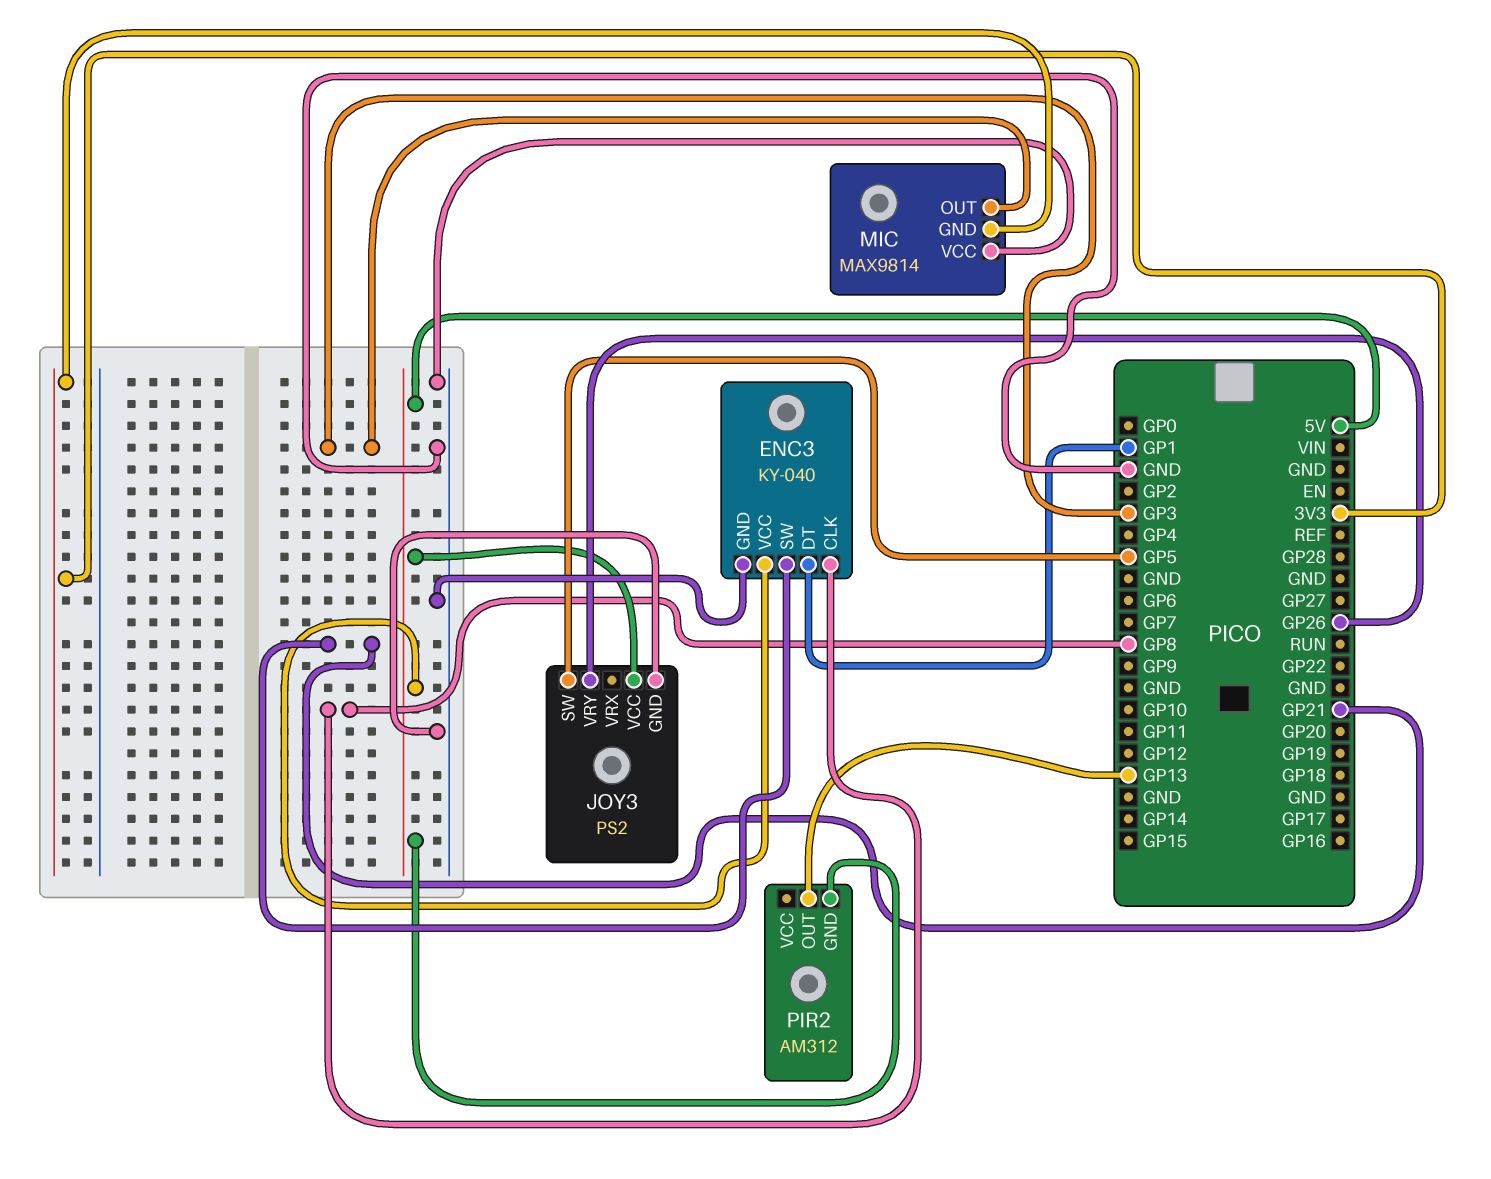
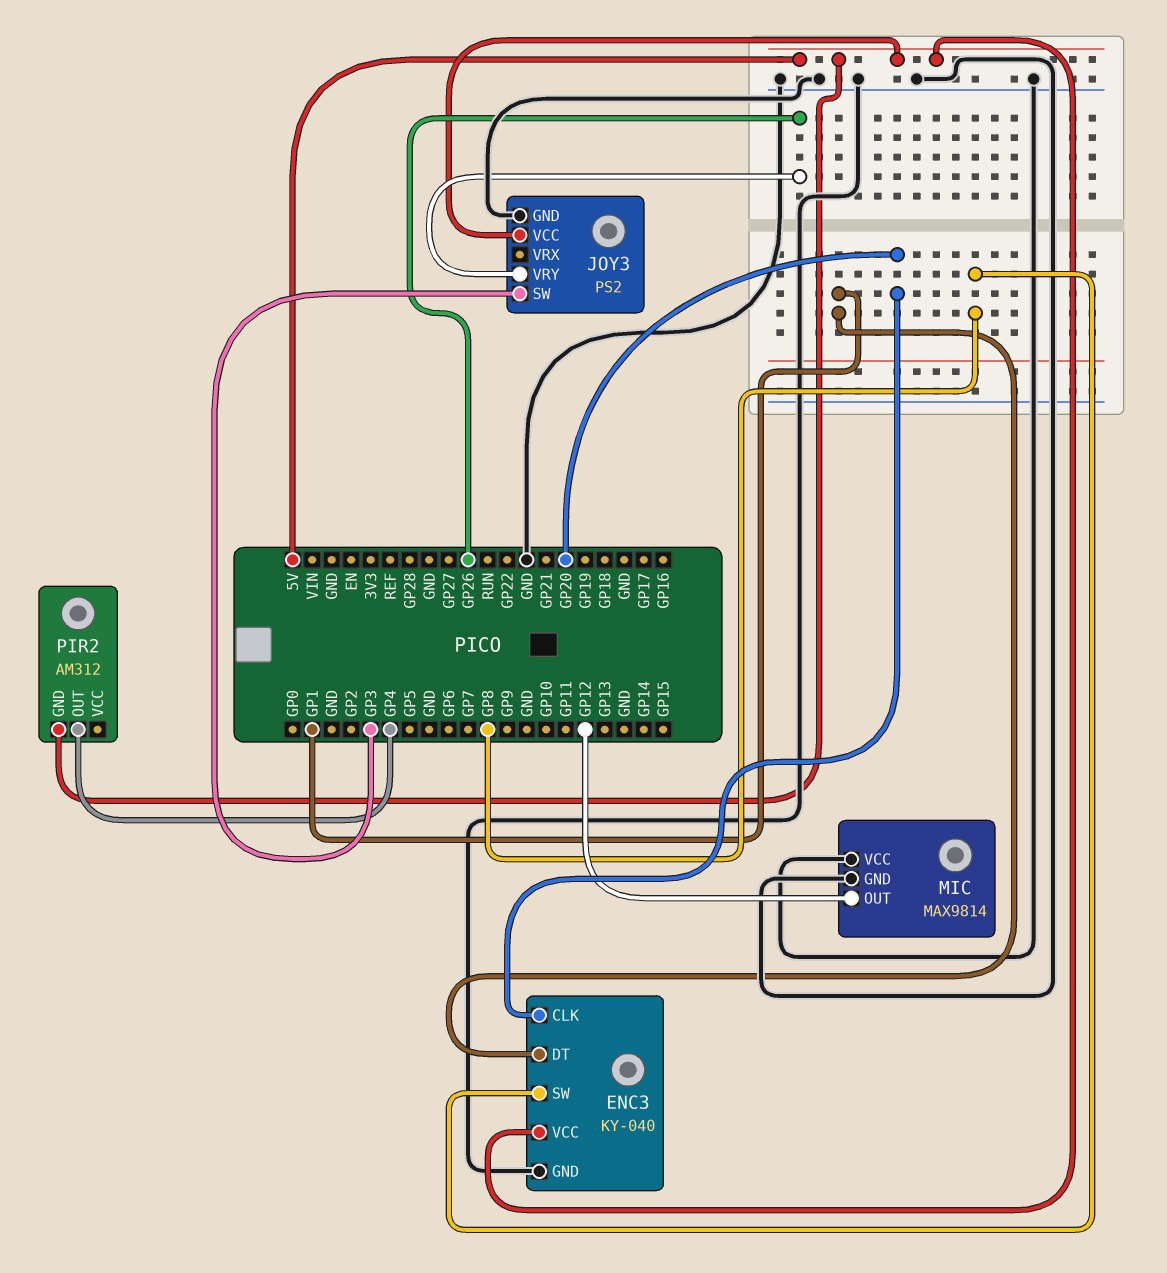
ENC3 pin CLK: GP8 -> GP20
ENC3 pin SW: GP21 -> GP8
JOY3 pin SW: GP5 -> GP3
MIC pin GND: 3V3 -> GND
MIC pin OUT: GP3 -> GP12
PIR2 pin OUT: GP13 -> GP4

